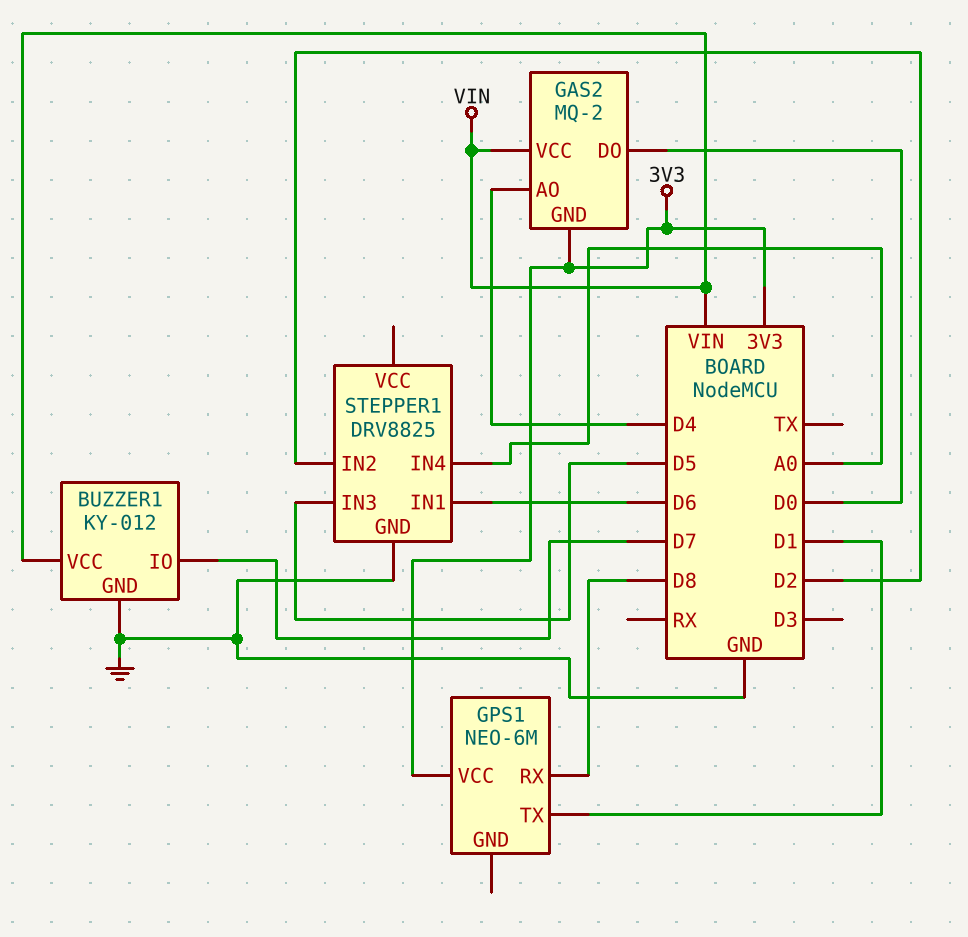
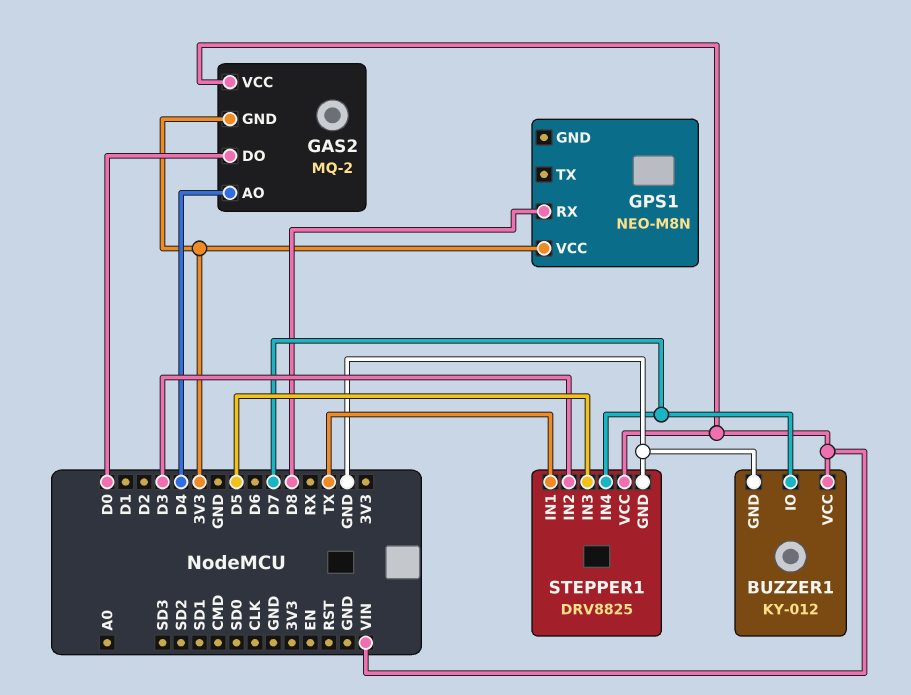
GPS1: NEO-6M -> NEO-M8N
GPS1 pin TX: D1 -> none
STEPPER1 pin IN1: D6 -> TX
STEPPER1 pin IN2: D2 -> D3
STEPPER1 pin IN4: A0 -> D7
STEPPER1 pin VCC: none -> VIN

